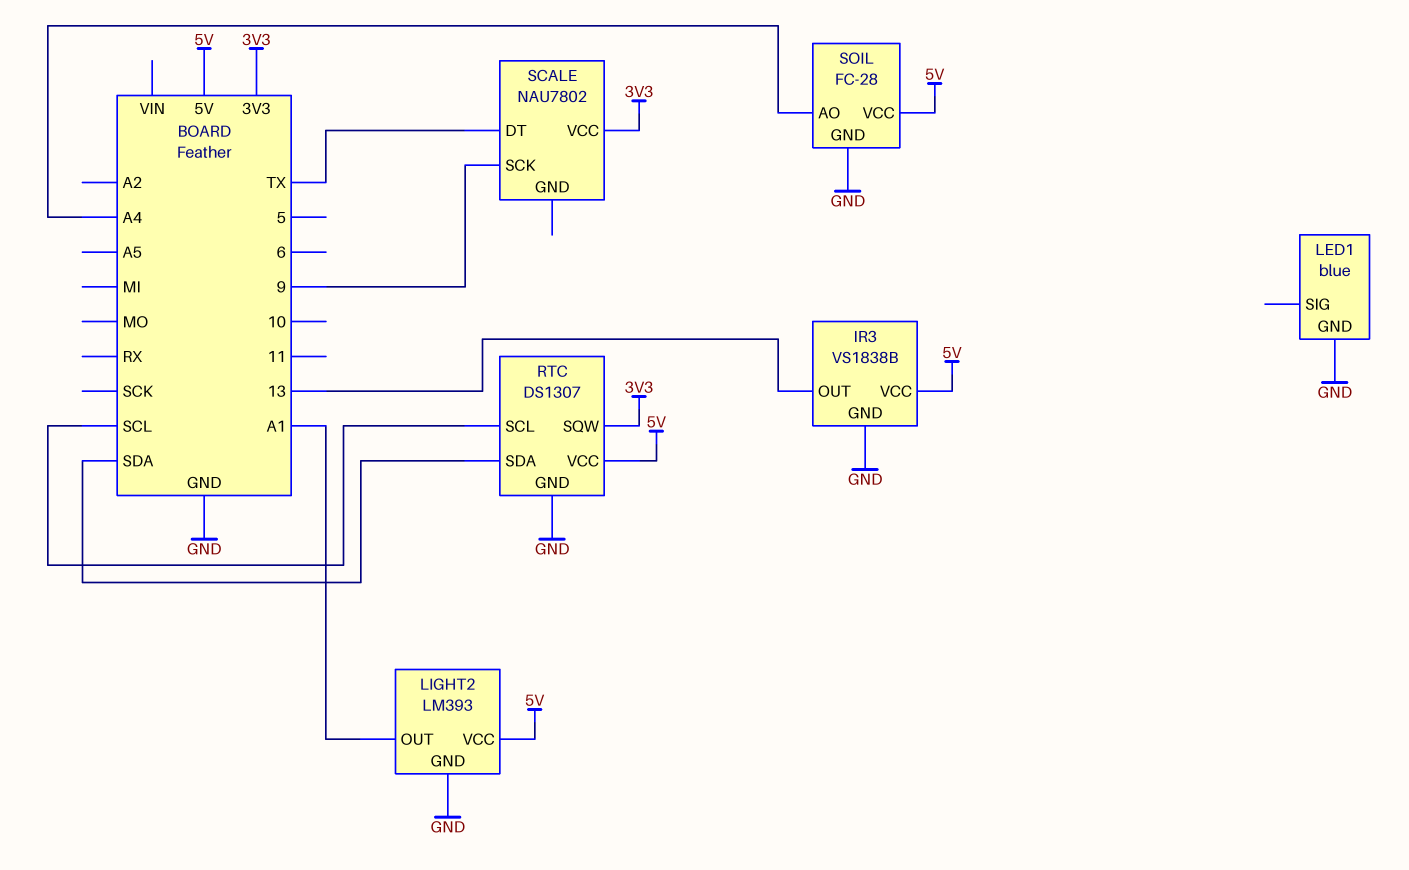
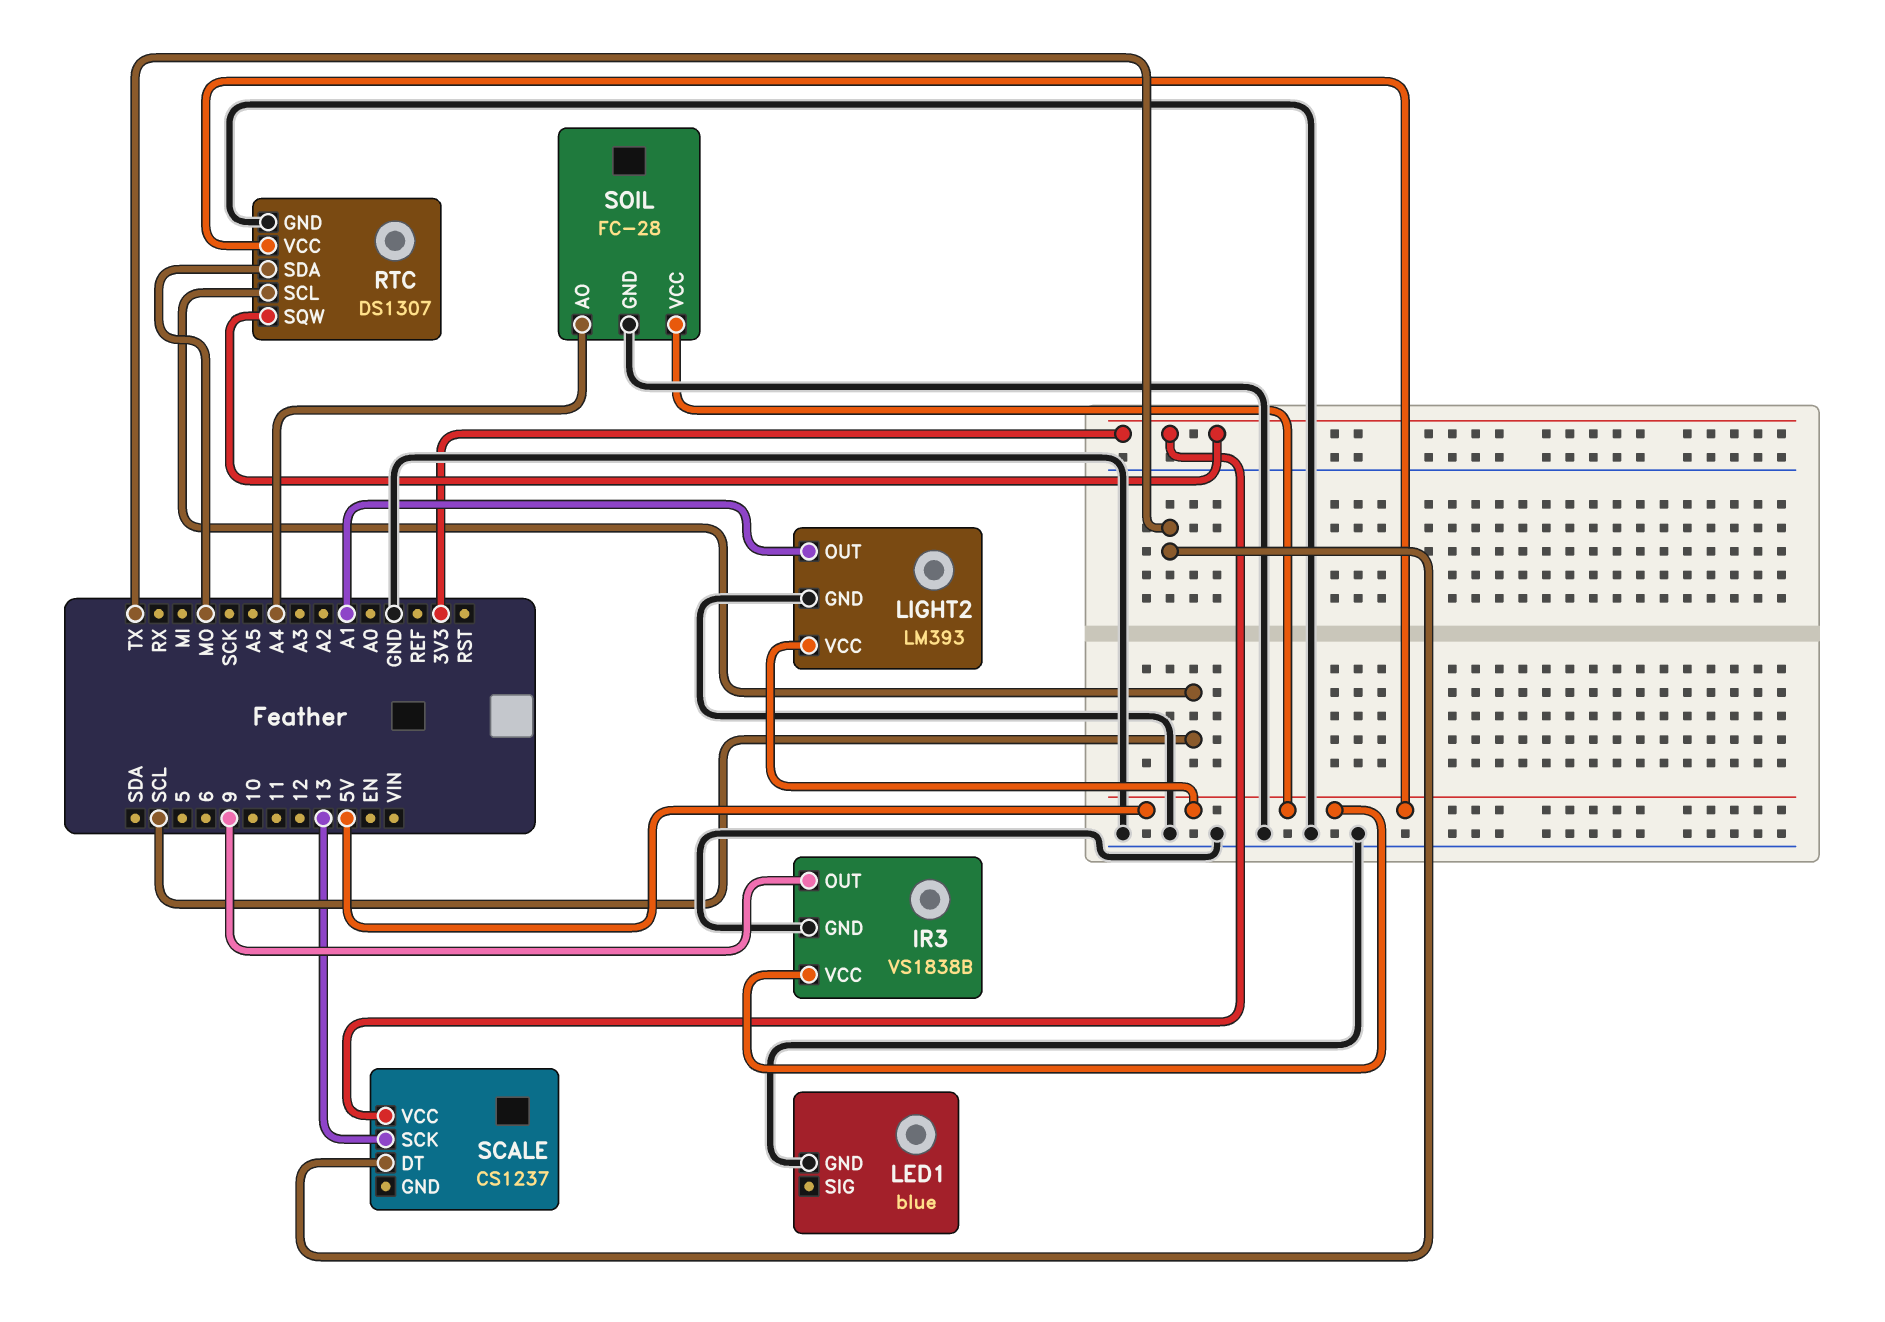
IR3 pin OUT: 13 -> 9
RTC pin SDA: SDA -> MO
SCALE: NAU7802 -> CS1237
SCALE pin SCK: 9 -> 13

